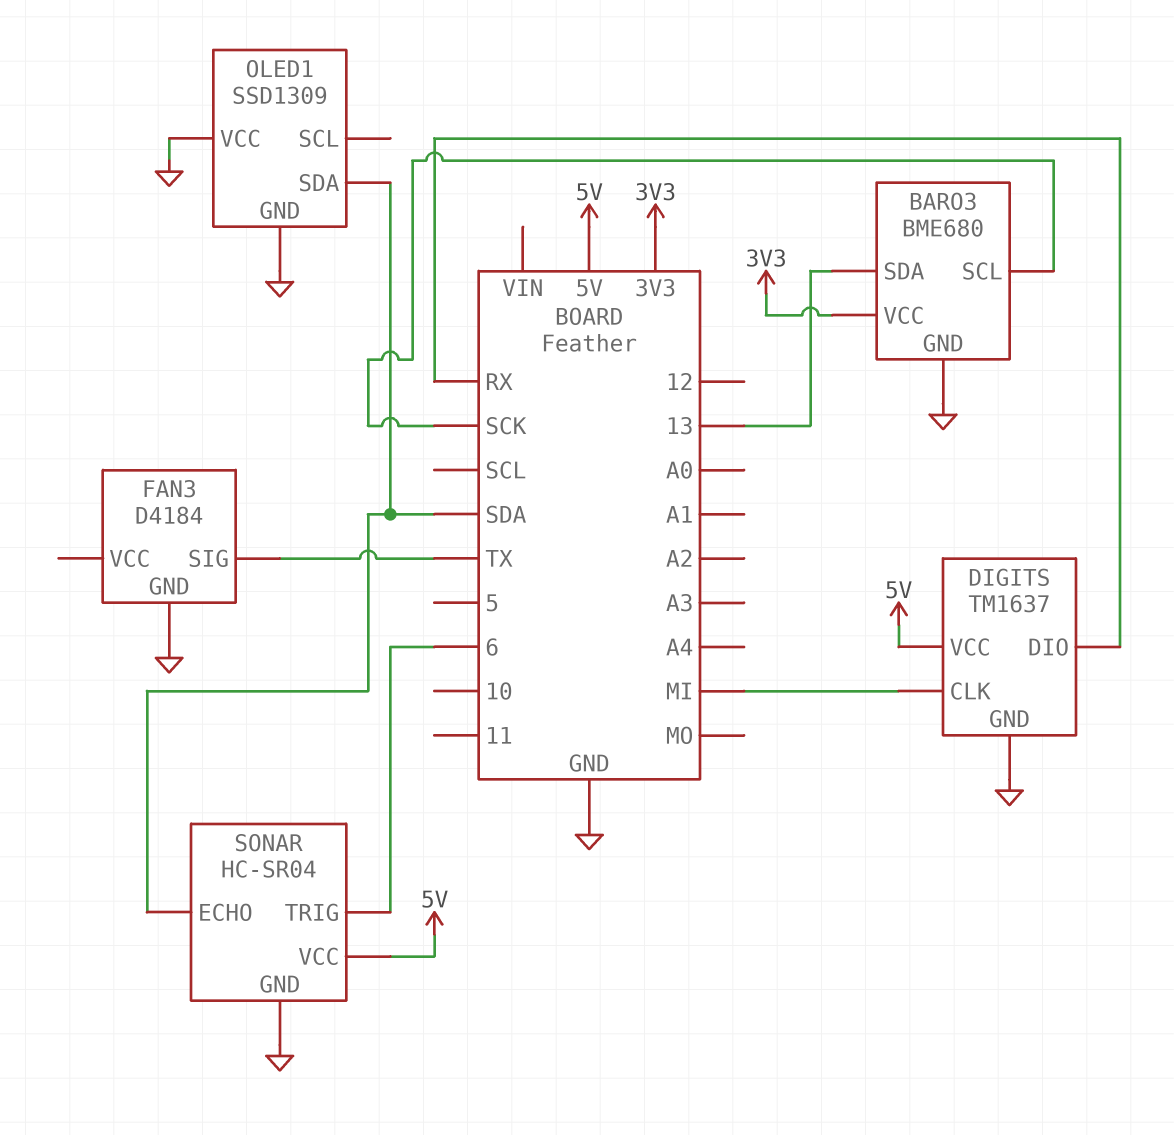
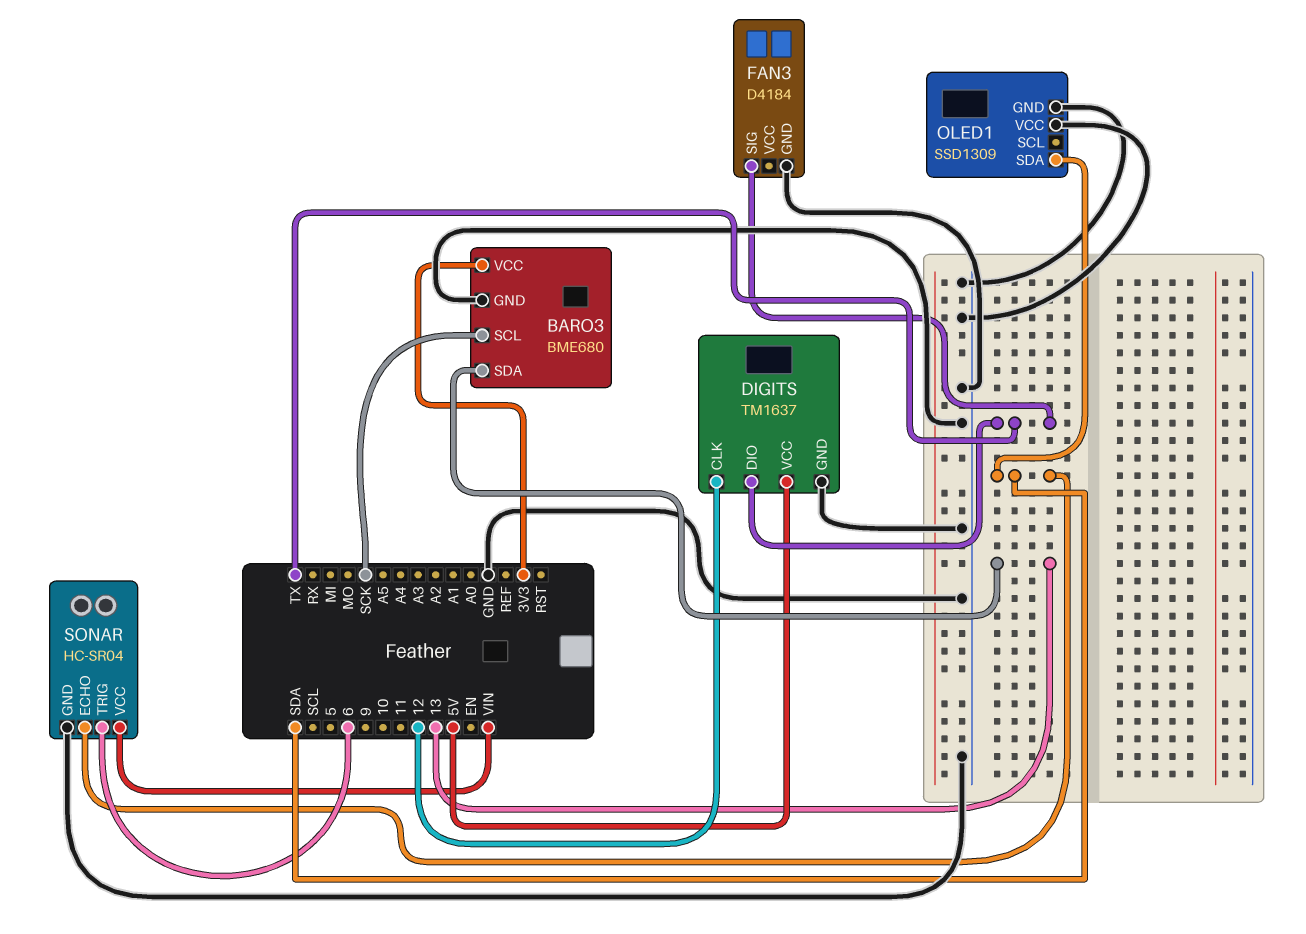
DIGITS pin CLK: MI -> 12
DIGITS pin DIO: RX -> TX
SONAR pin VCC: 5V -> VIN

